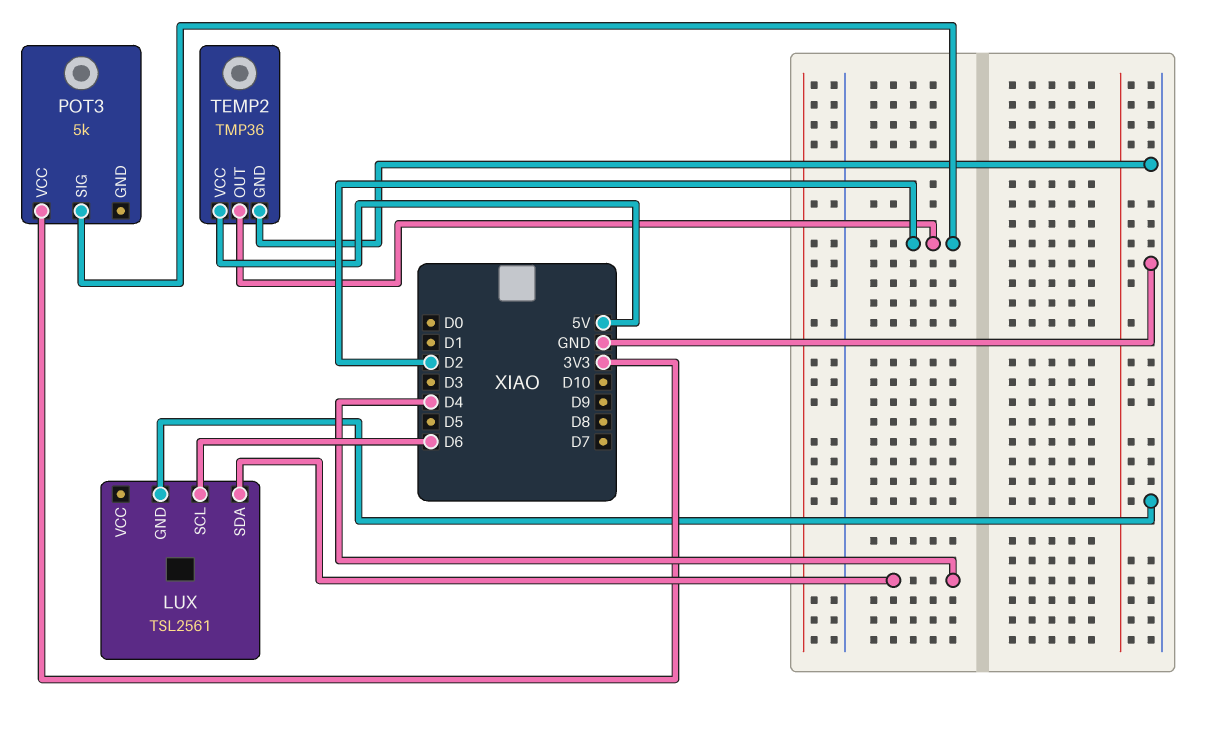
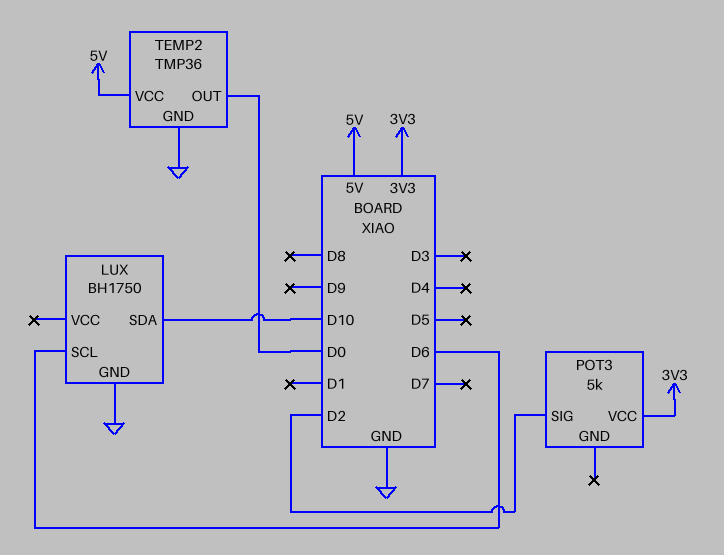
LUX: TSL2561 -> BH1750
LUX pin SDA: D4 -> D10
TEMP2 pin OUT: D2 -> D0

